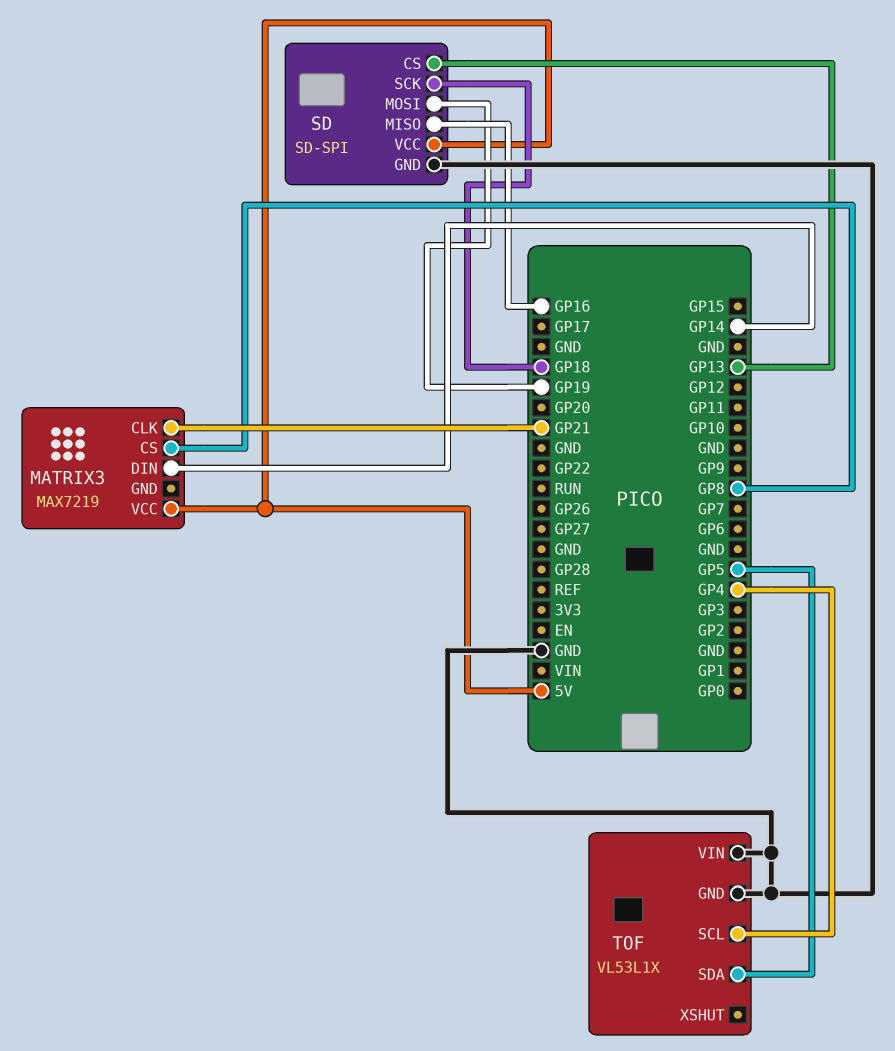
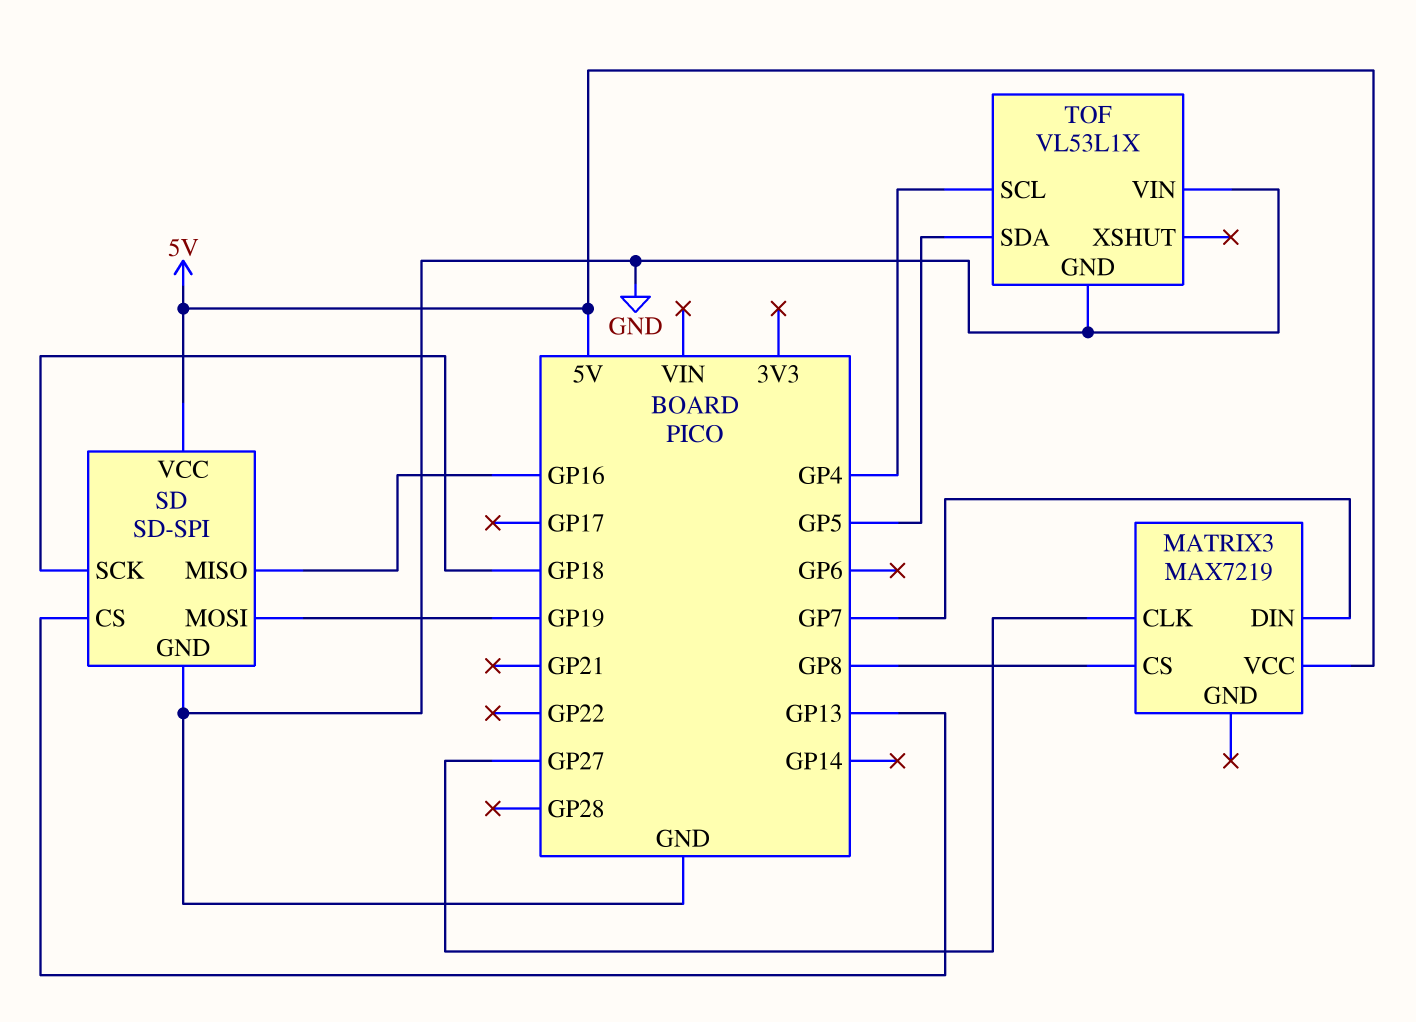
MATRIX3 pin CLK: GP21 -> GP27
MATRIX3 pin DIN: GP14 -> GP7

